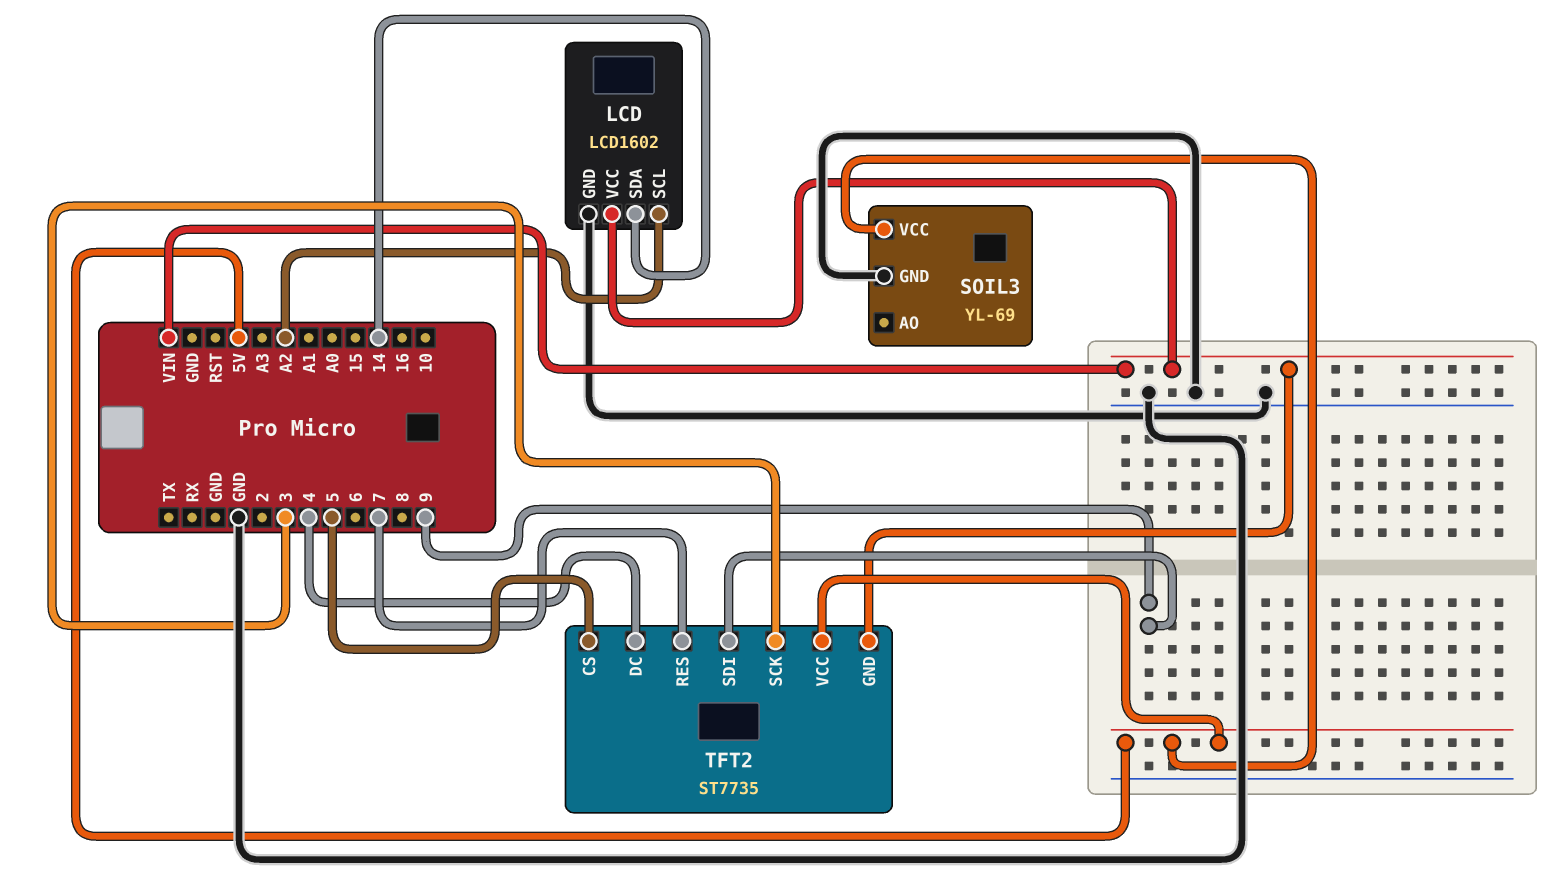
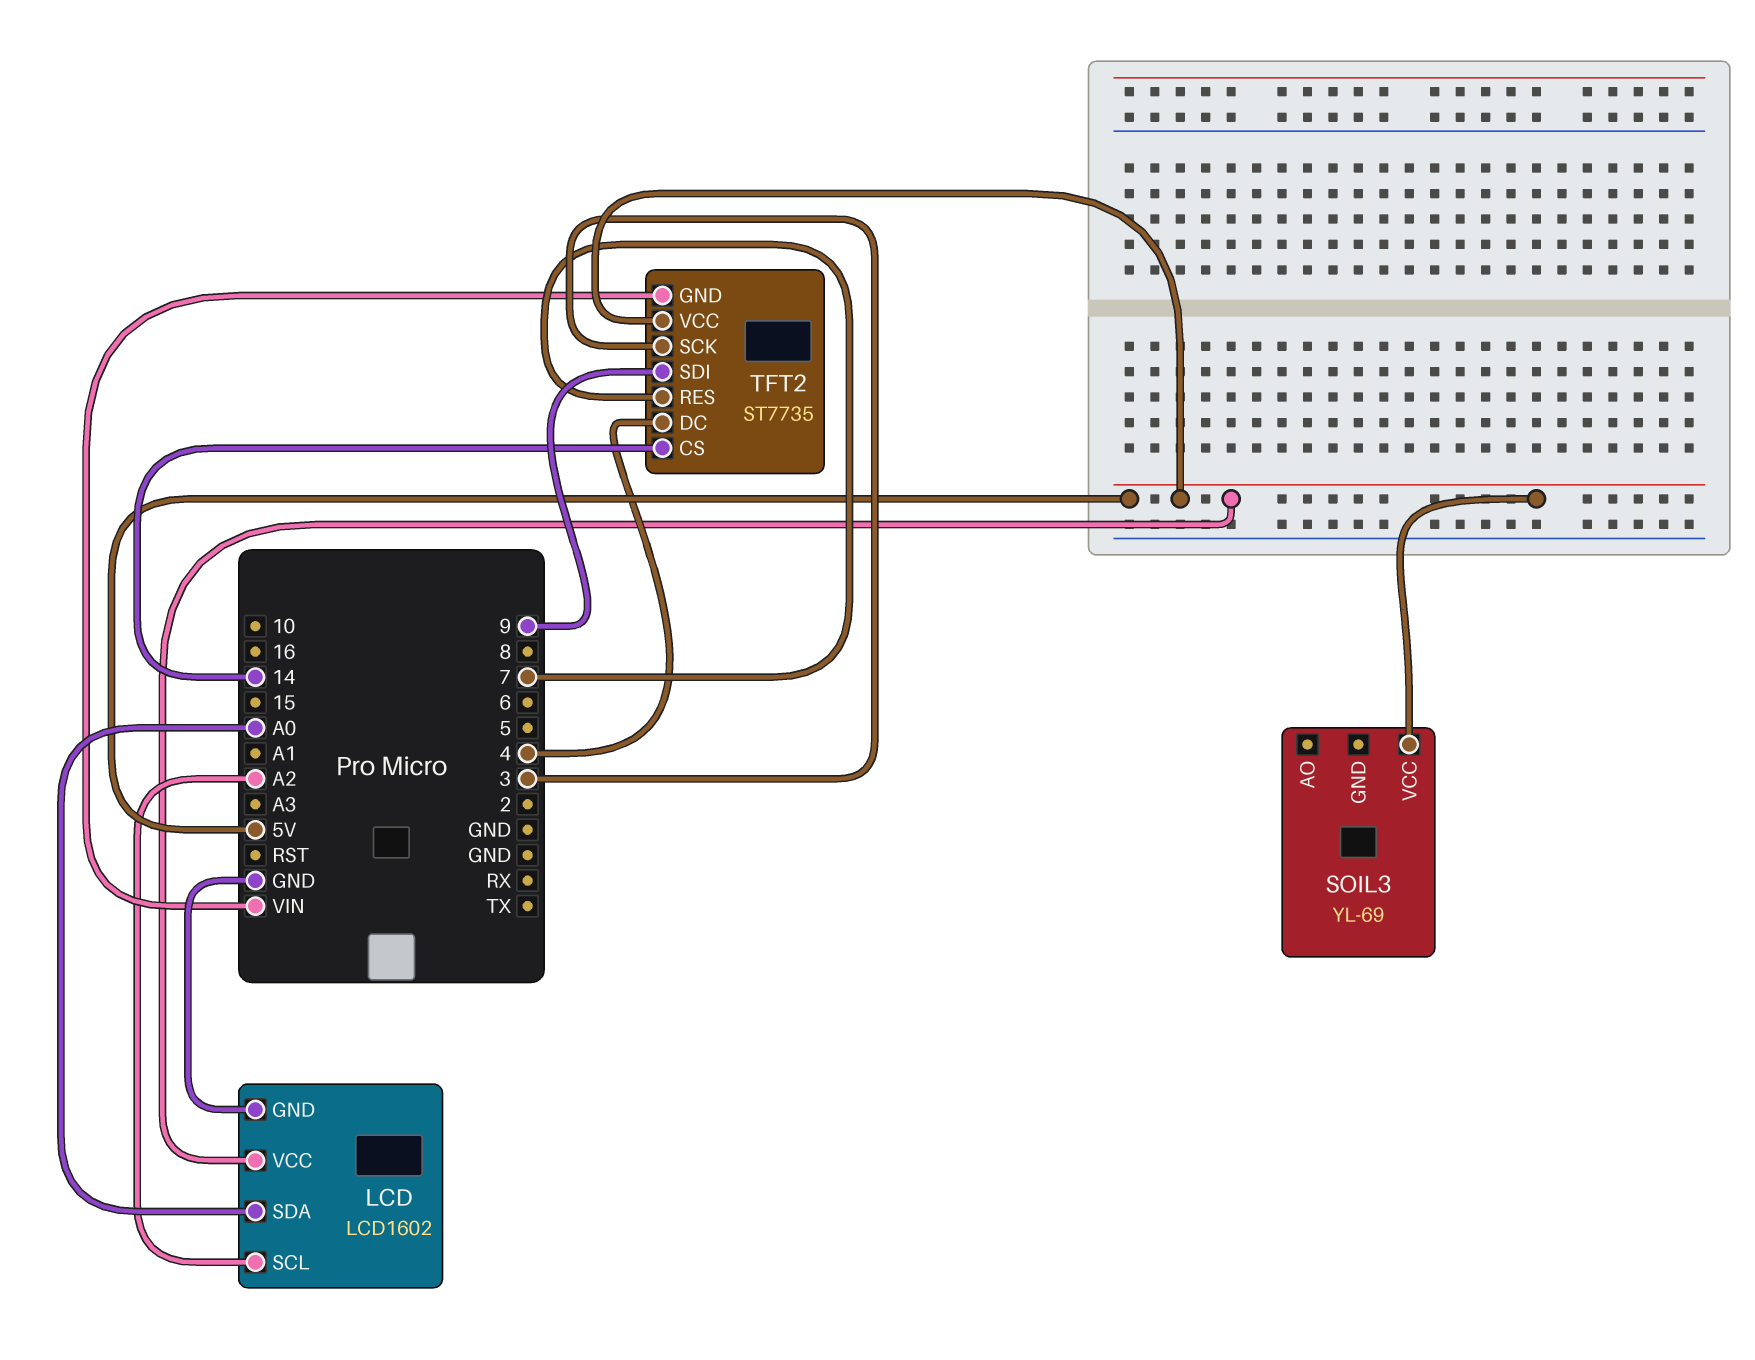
LCD pin SDA: 14 -> A0
LCD pin VCC: VIN -> 5V
SOIL3 pin GND: GND -> none
TFT2 pin CS: 5 -> 14

